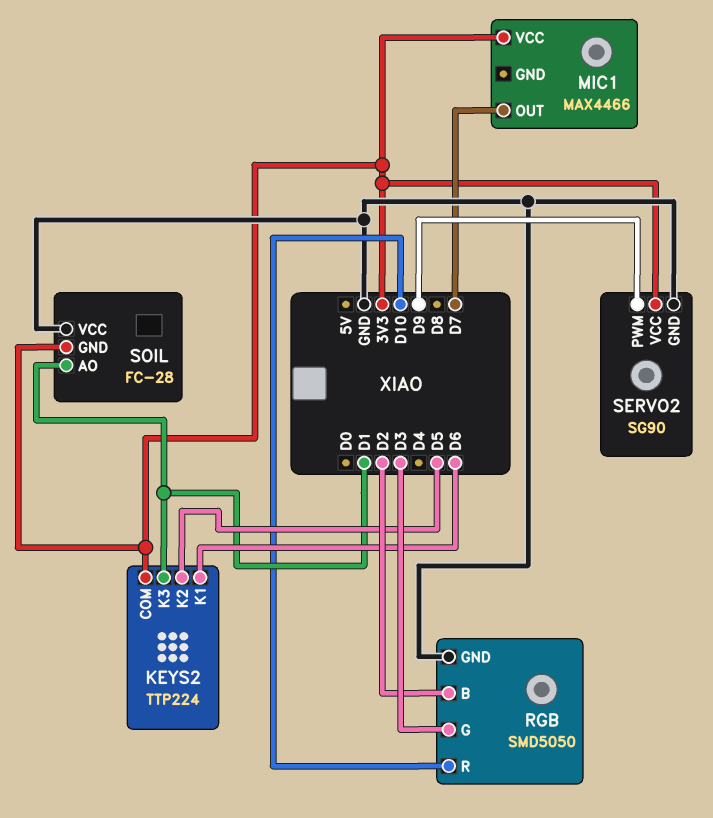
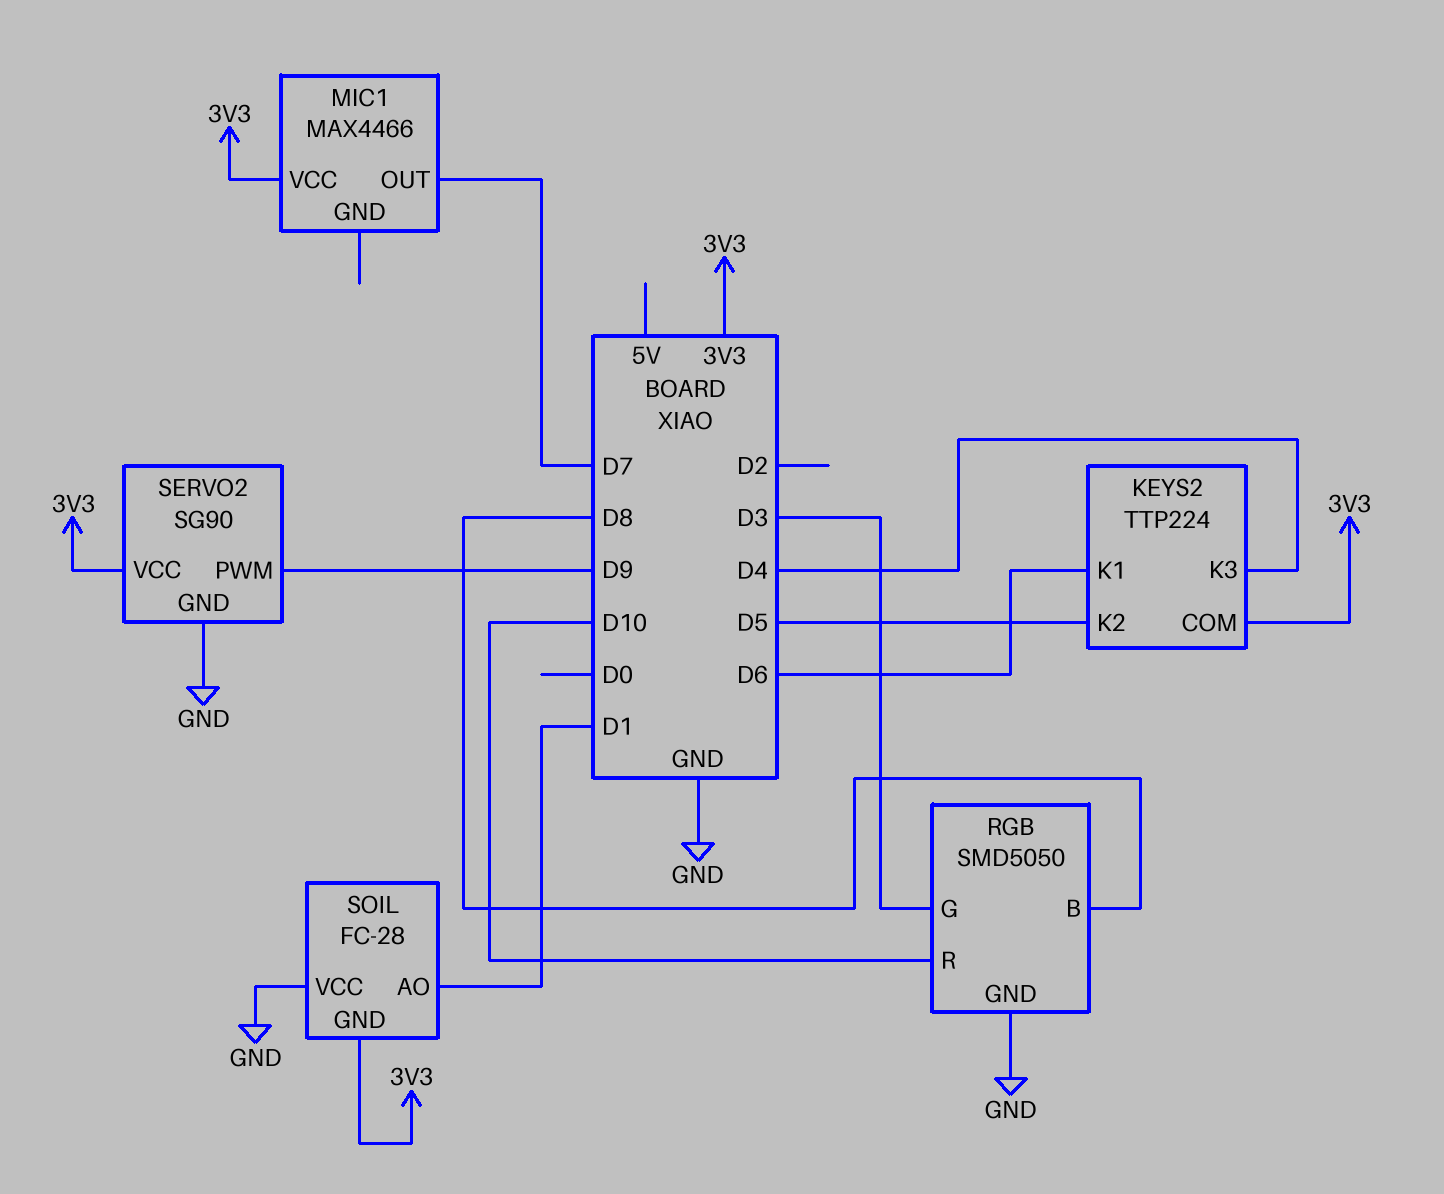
KEYS2 pin K3: D1 -> D4
RGB pin B: D2 -> D8

